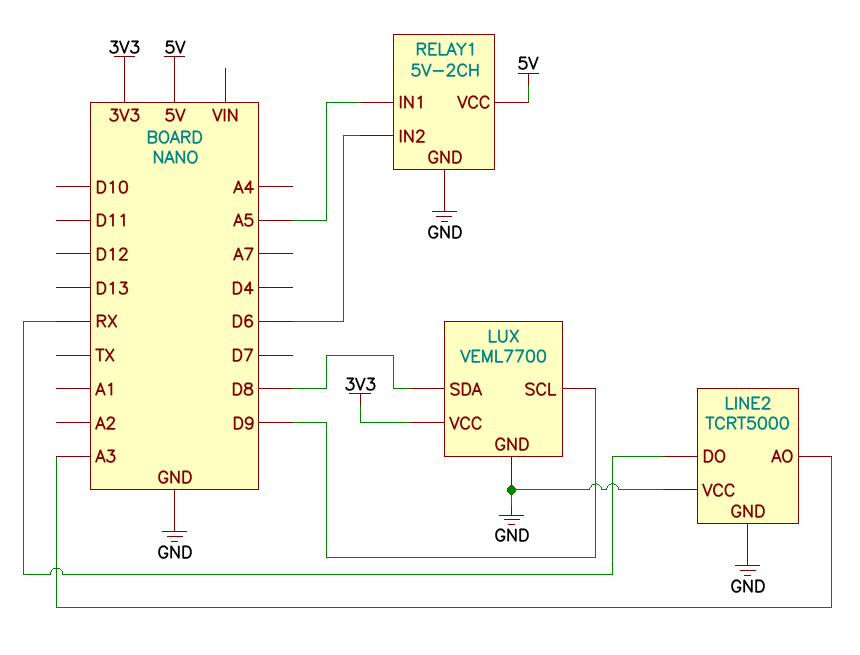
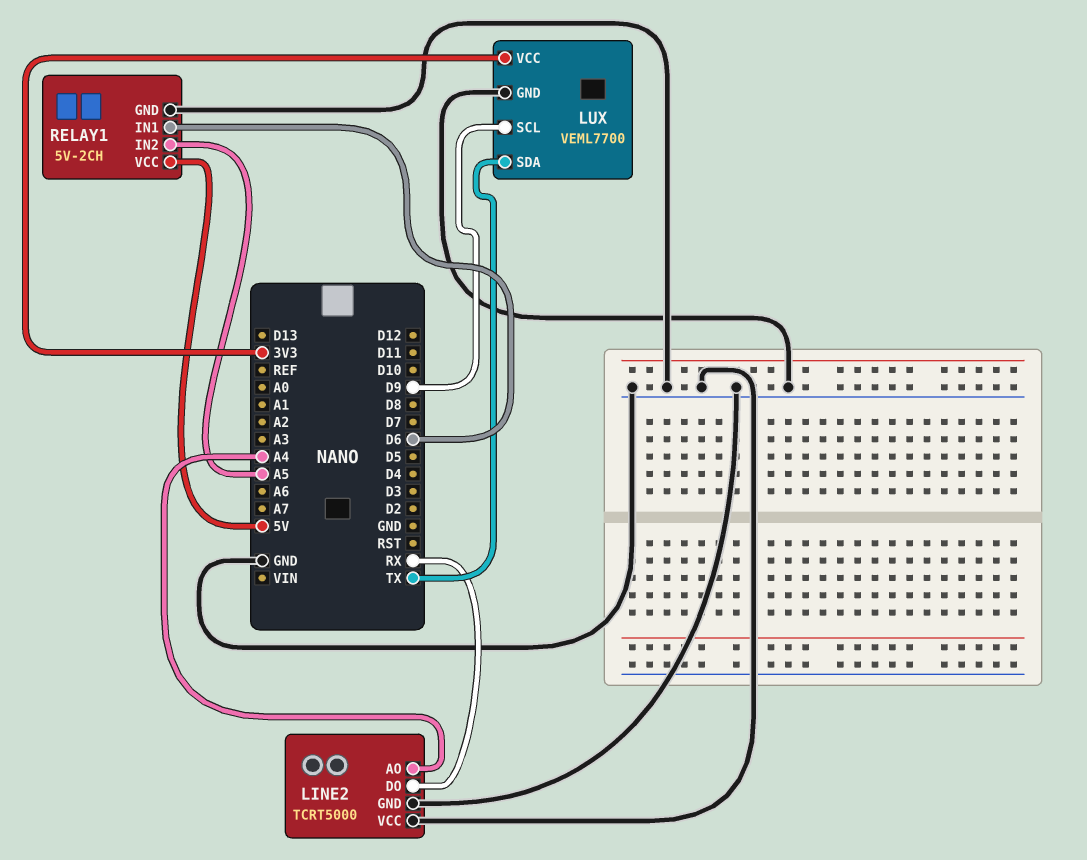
LINE2 pin AO: A3 -> A4
LUX pin SDA: D8 -> TX
RELAY1 pin IN1: A5 -> D6
RELAY1 pin IN2: D6 -> A5

